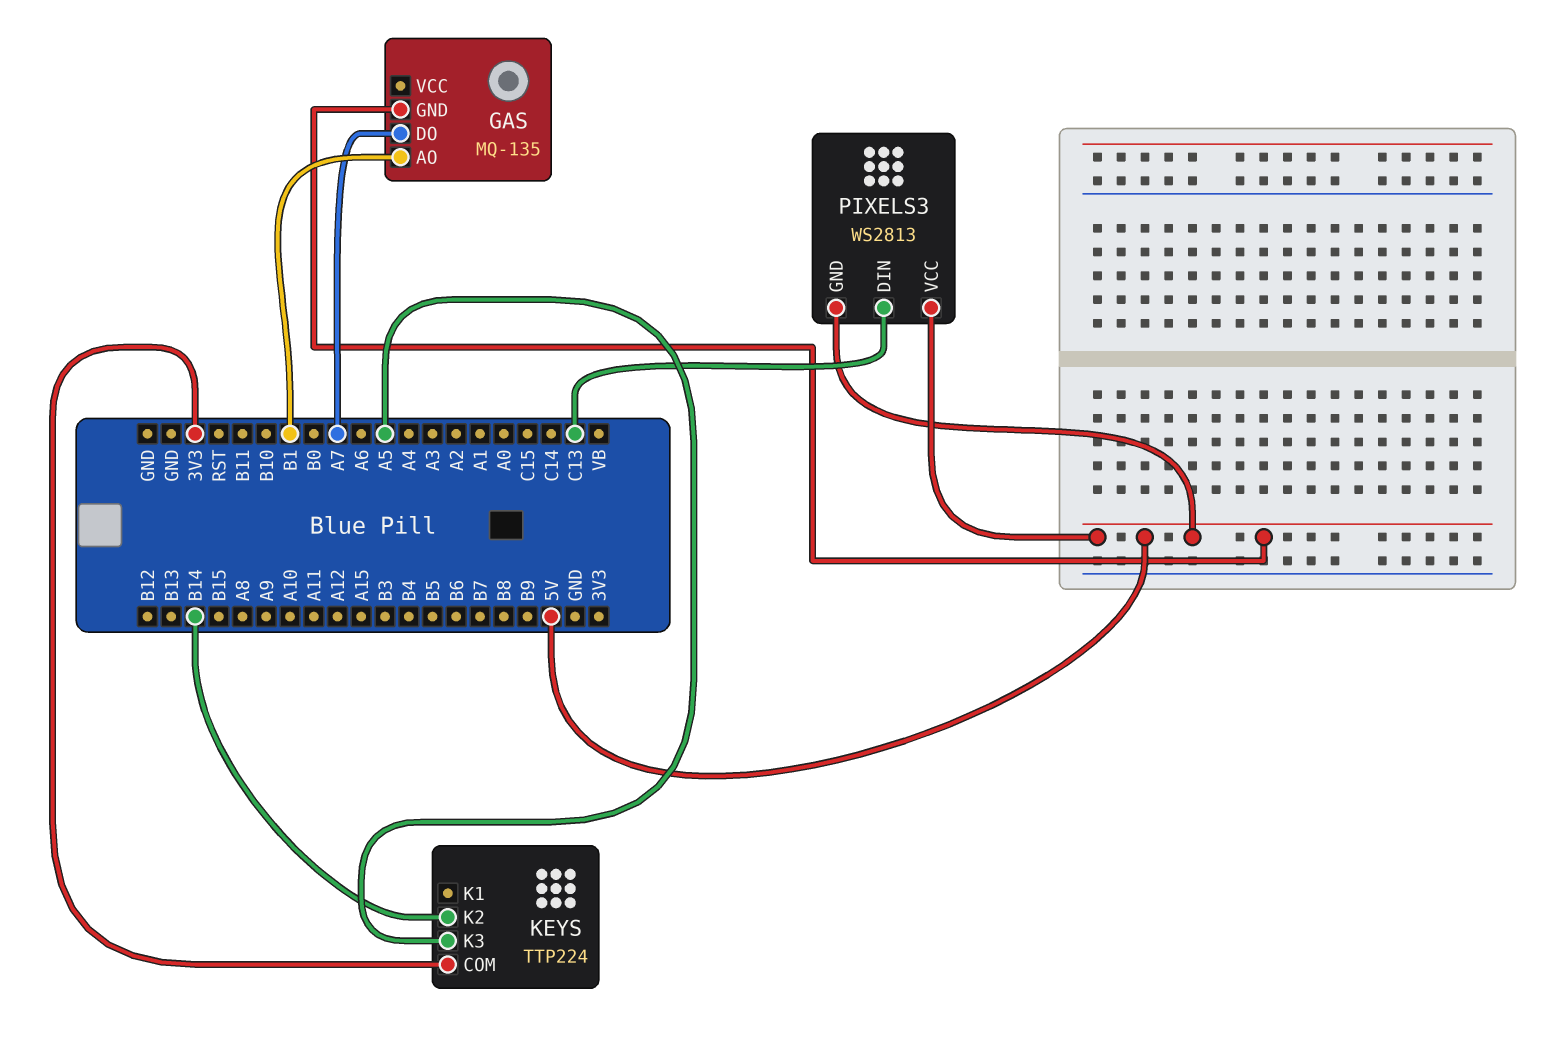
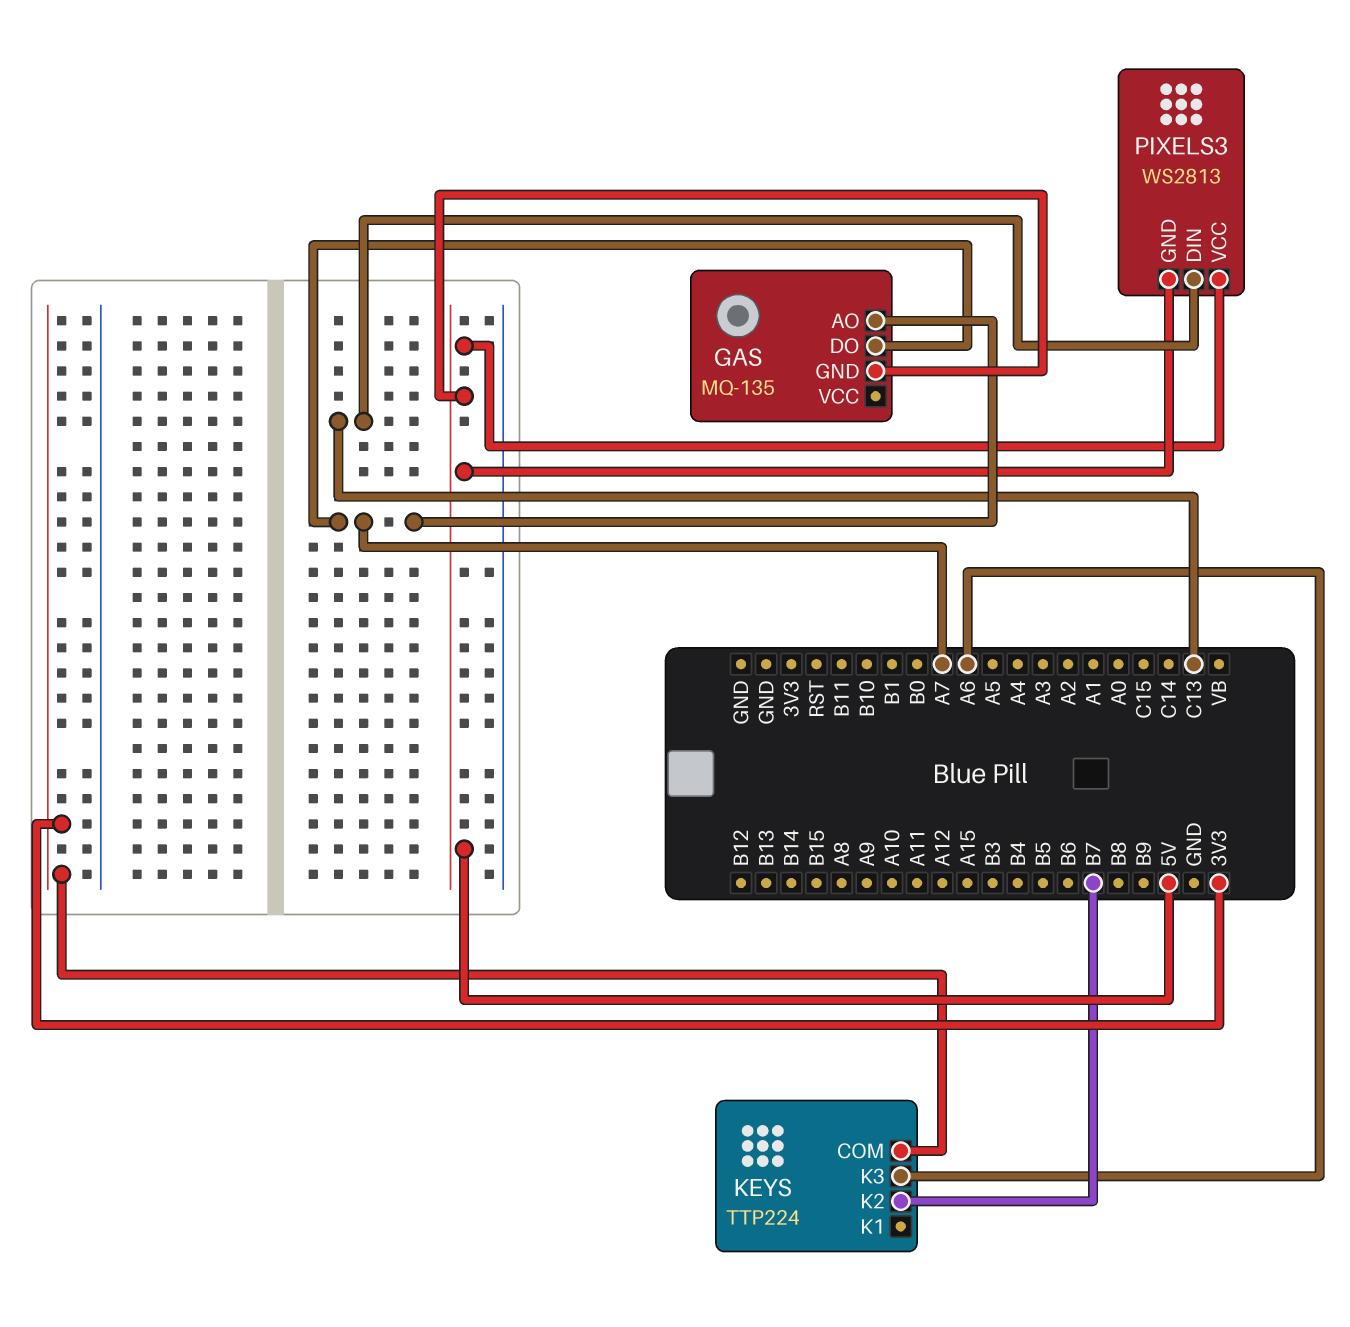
GAS pin AO: B1 -> A7
KEYS pin K2: B14 -> B7
KEYS pin K3: A5 -> A6

